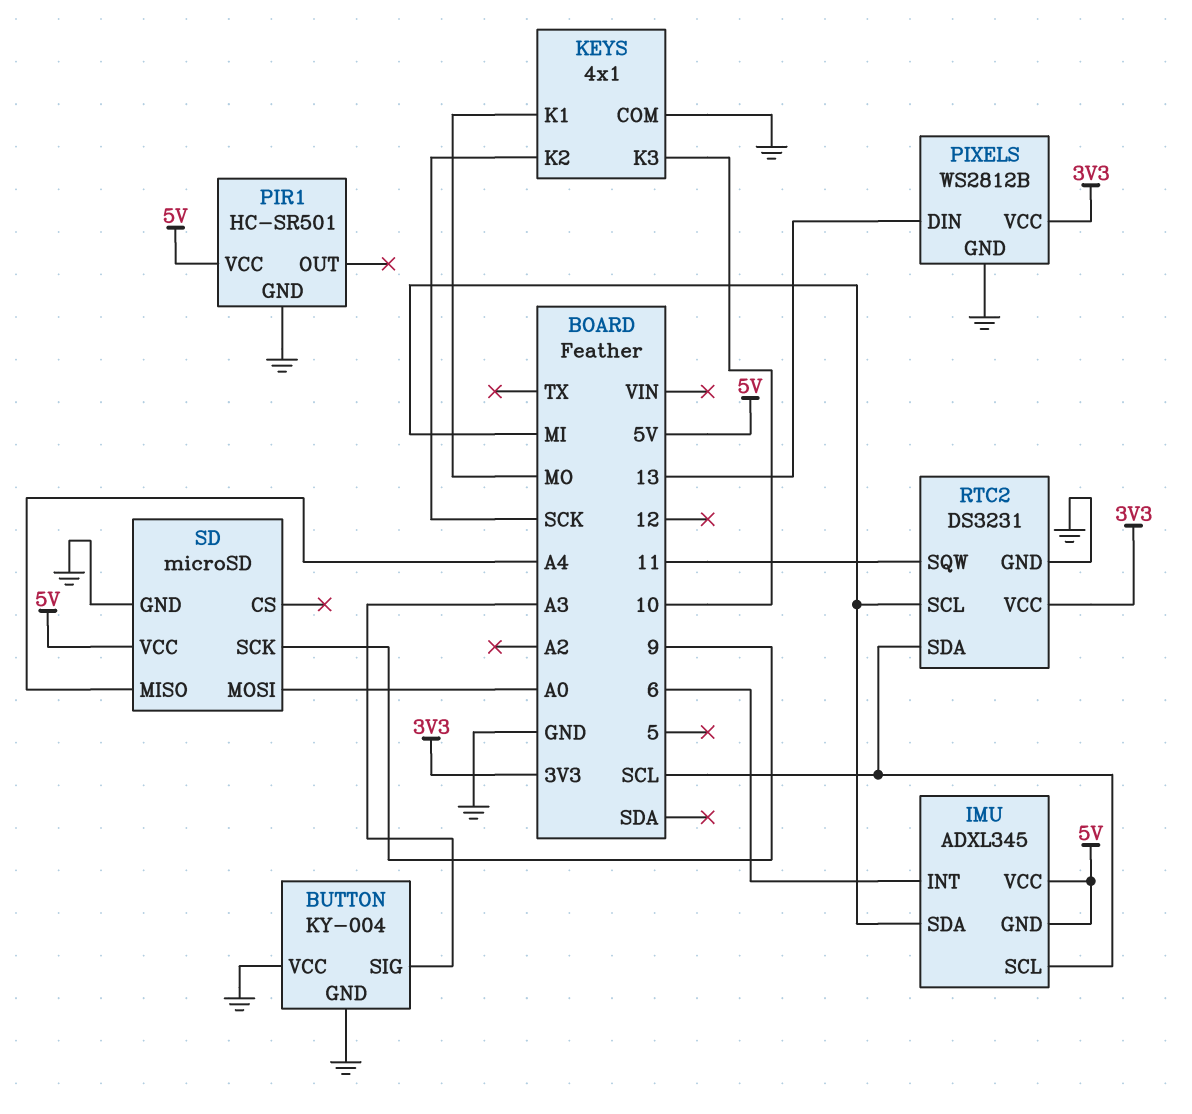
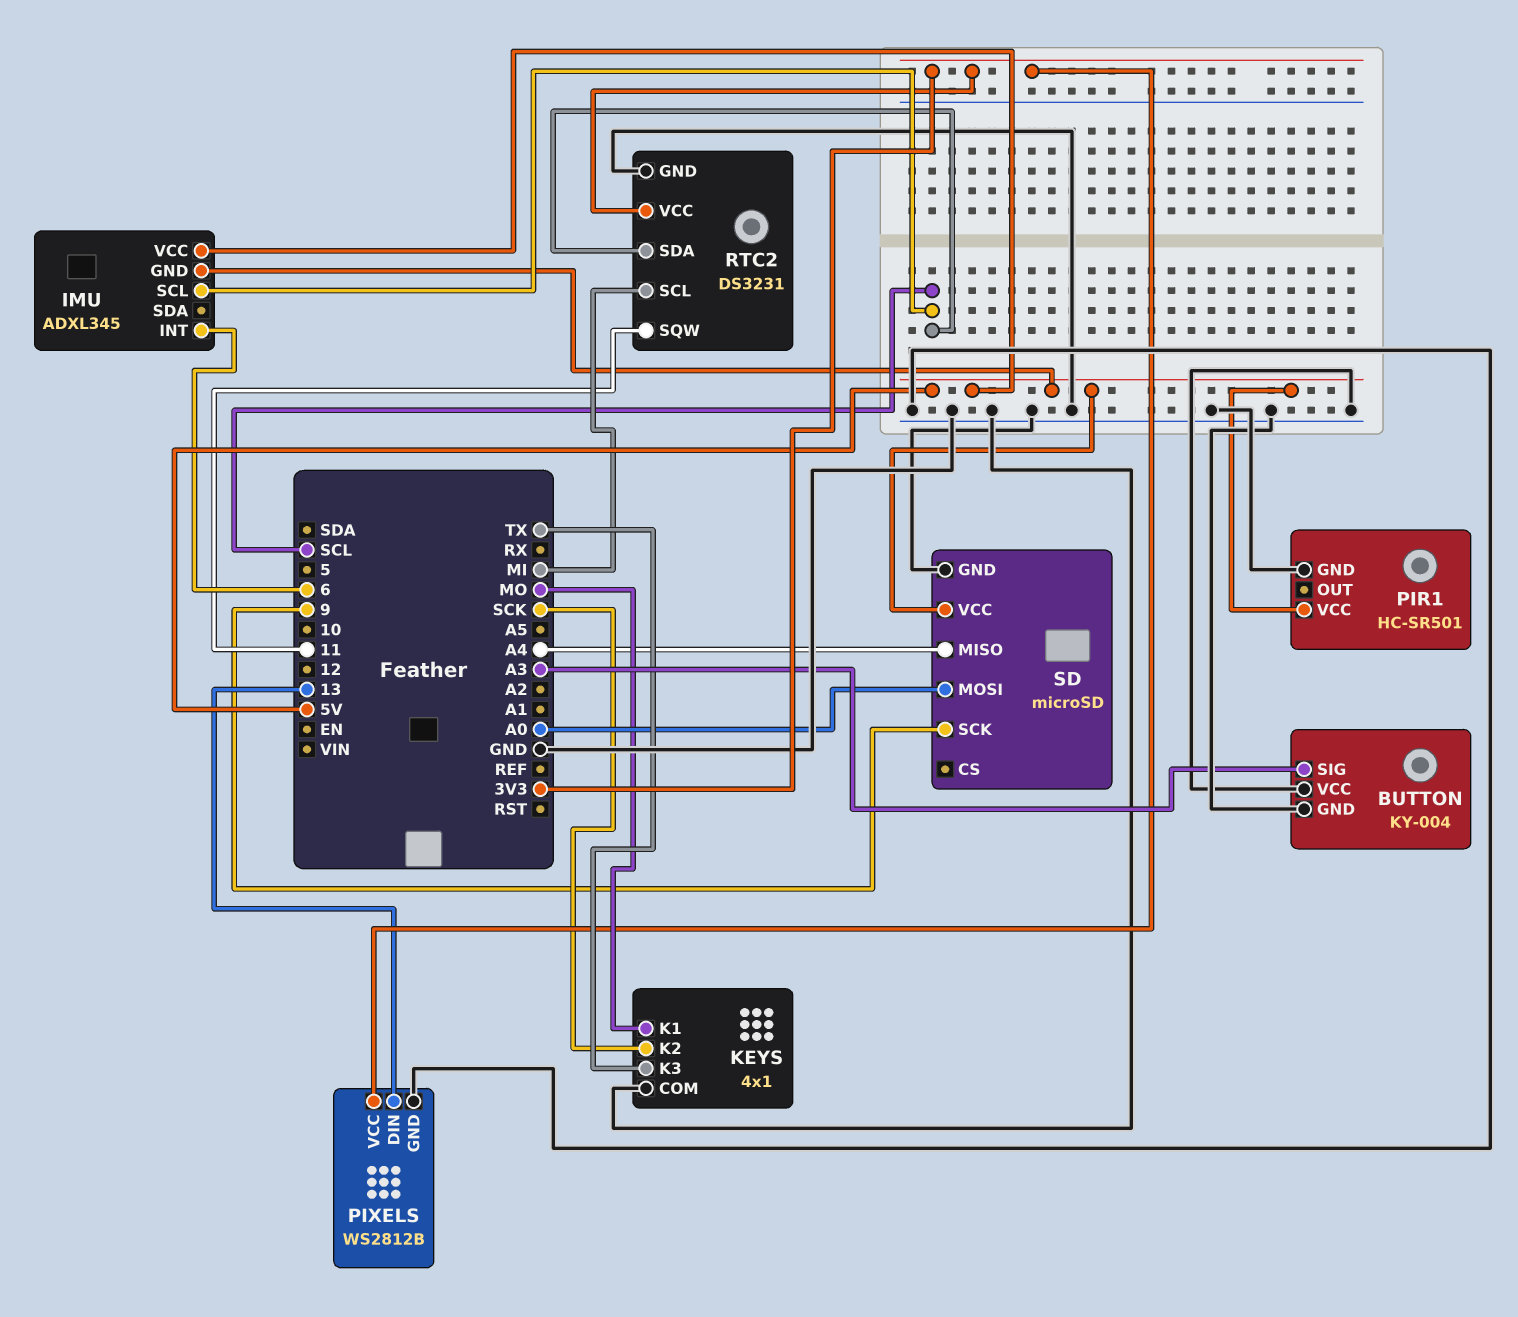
IMU pin SDA: MI -> none
KEYS pin K3: 10 -> TX

